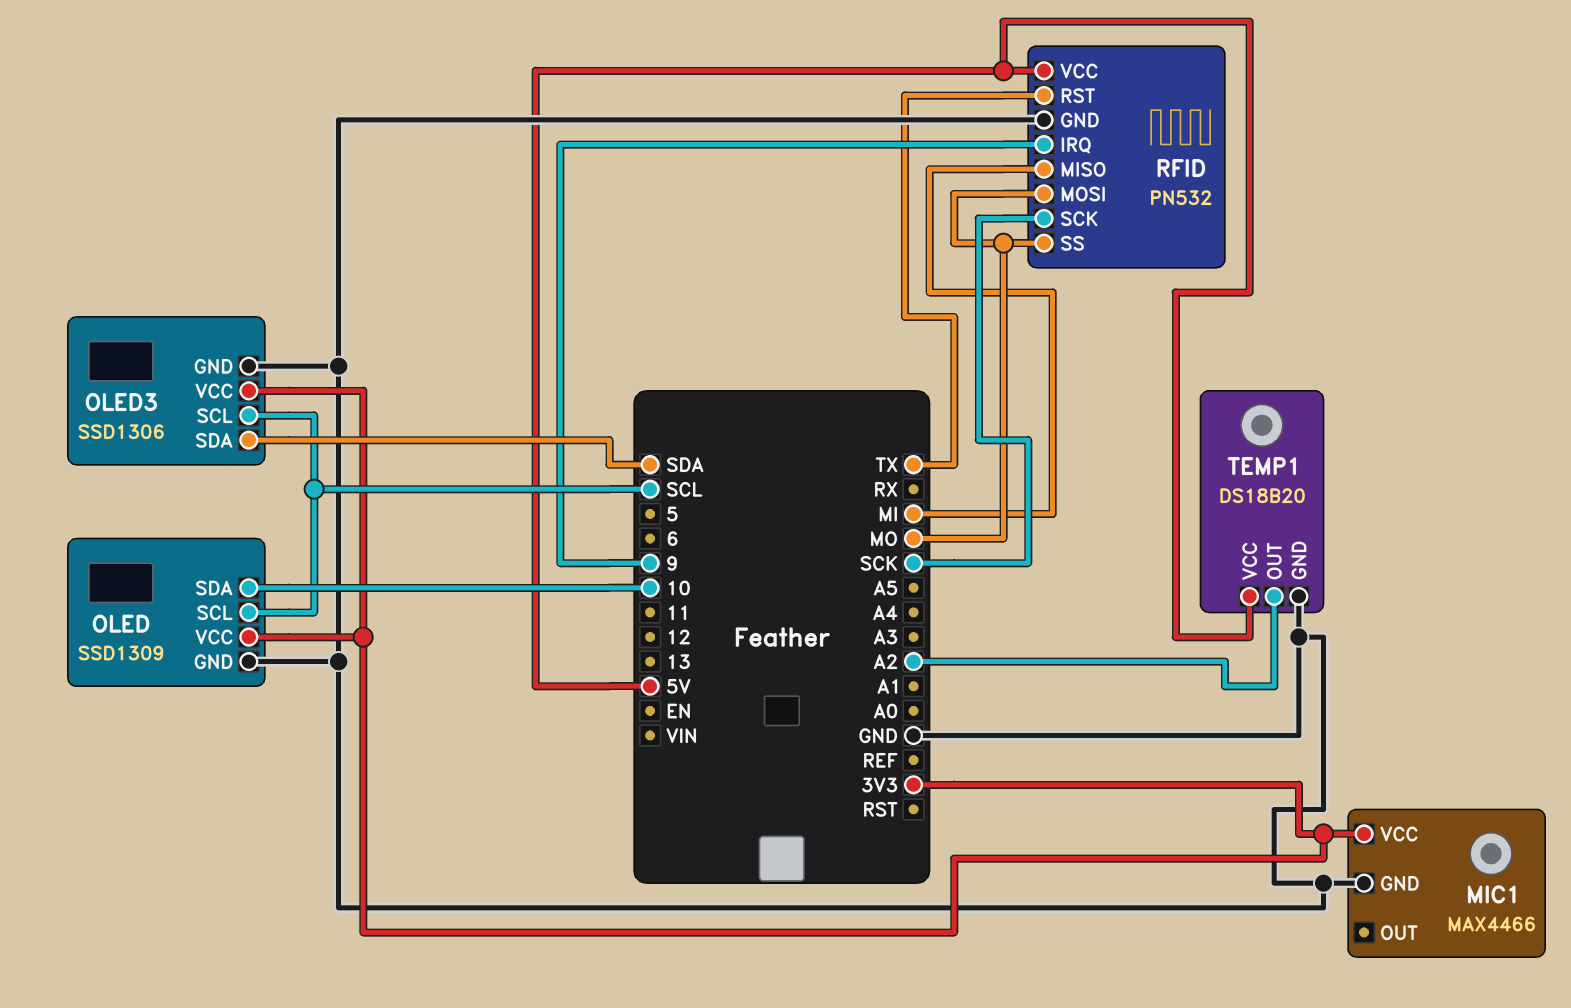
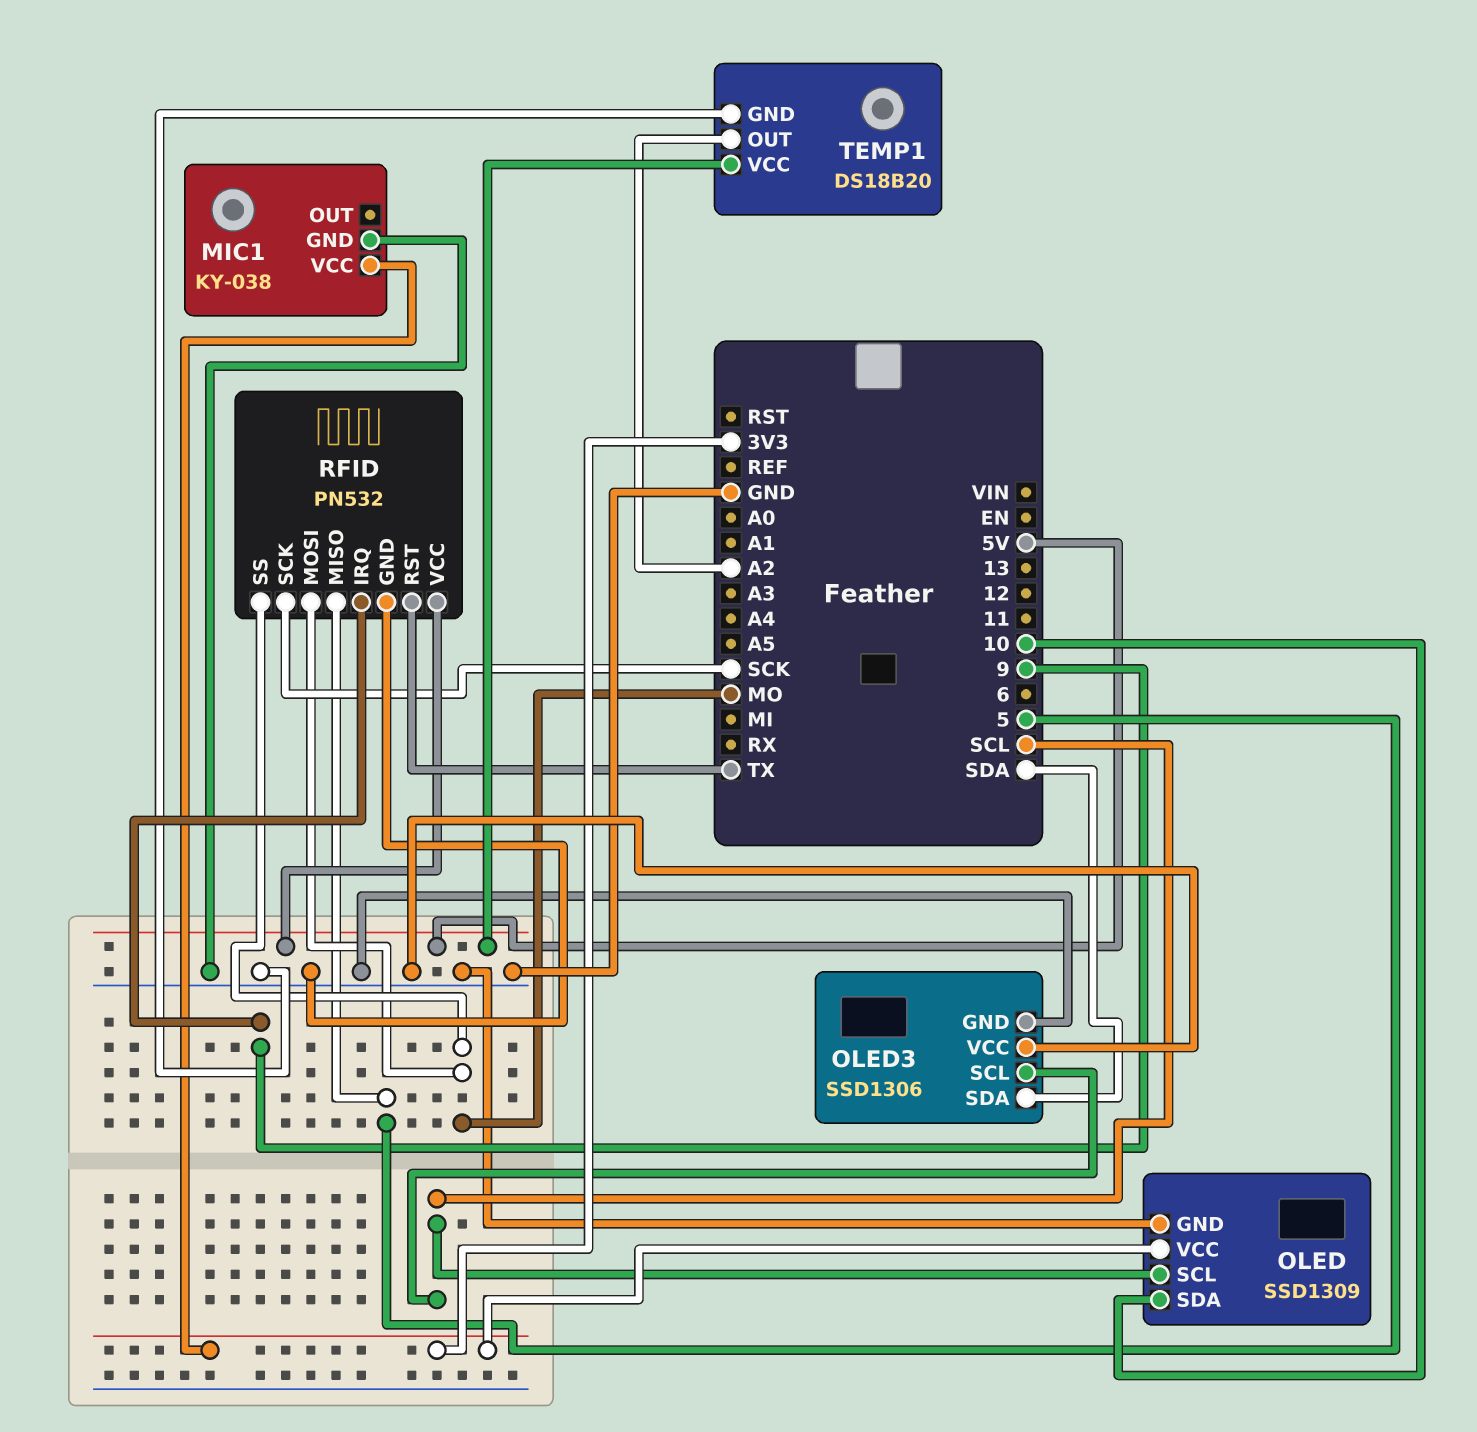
MIC1: MAX4466 -> KY-038
OLED3 pin VCC: 3V3 -> GND
RFID pin MISO: MI -> 5

